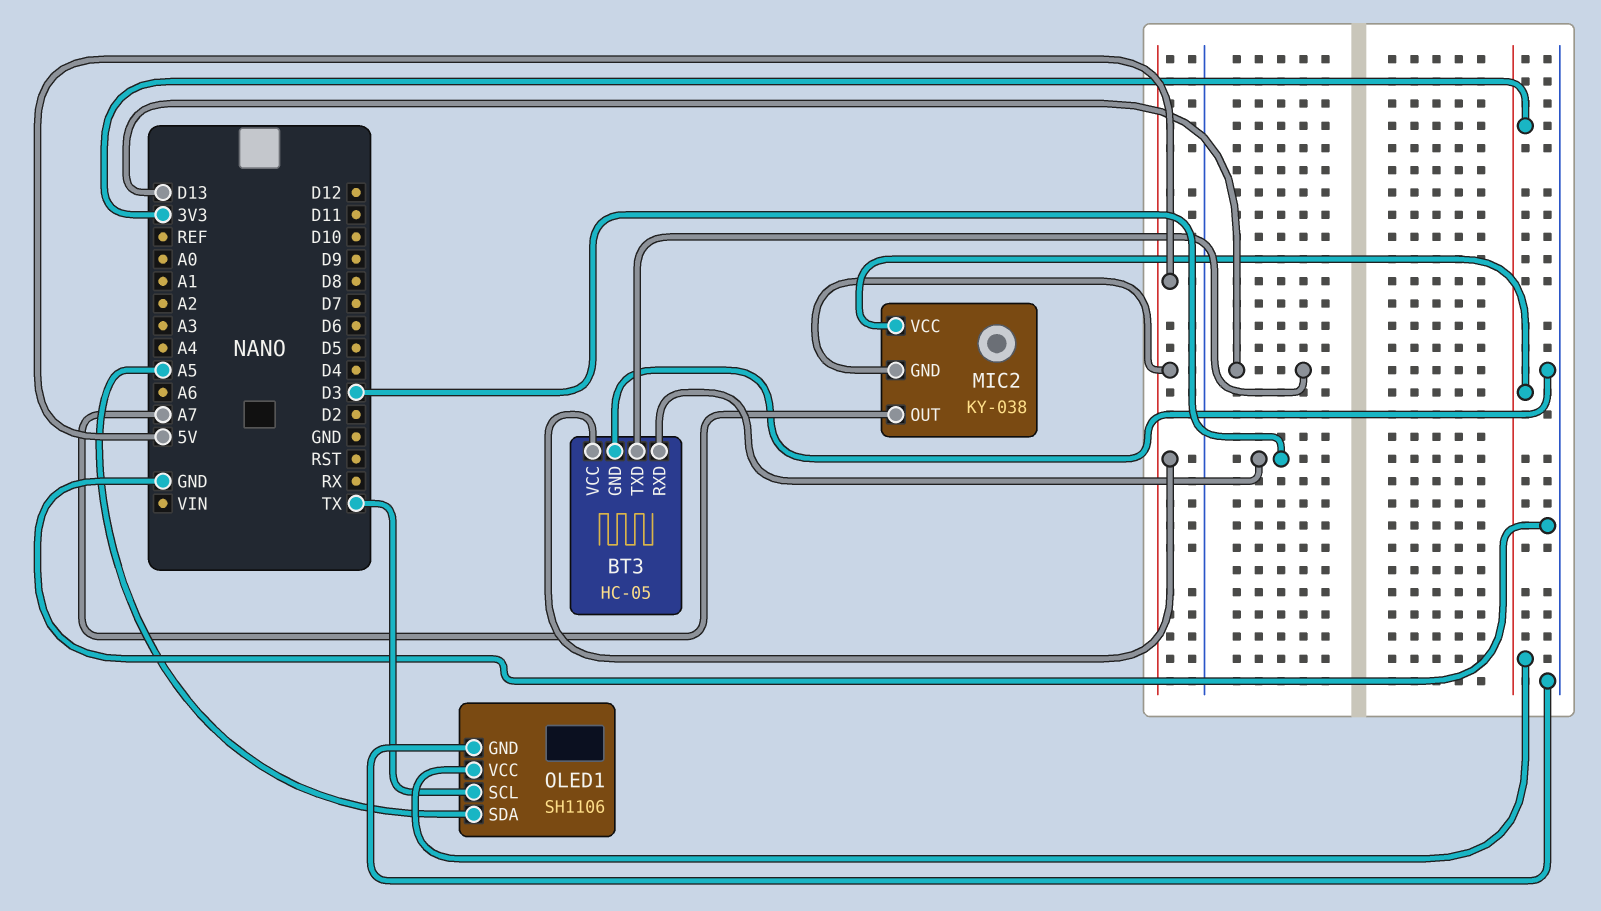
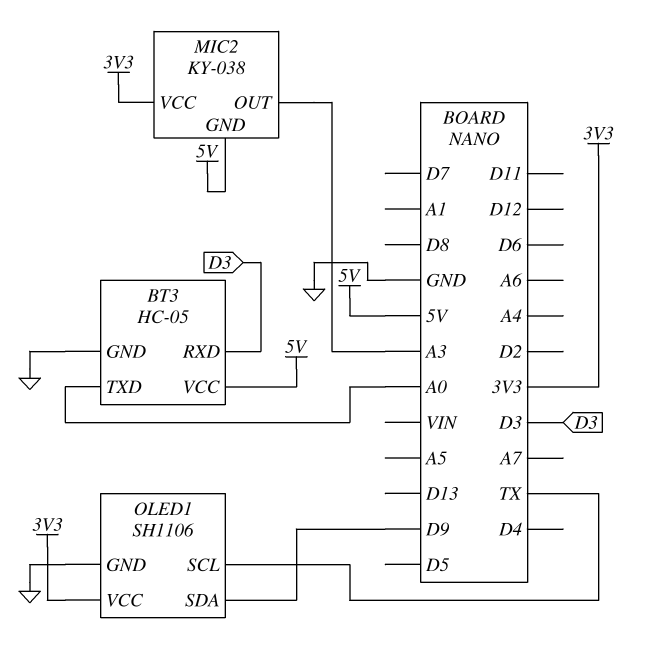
BT3 pin TXD: D13 -> A0
MIC2 pin OUT: A7 -> A3
OLED1 pin SDA: A5 -> D9

